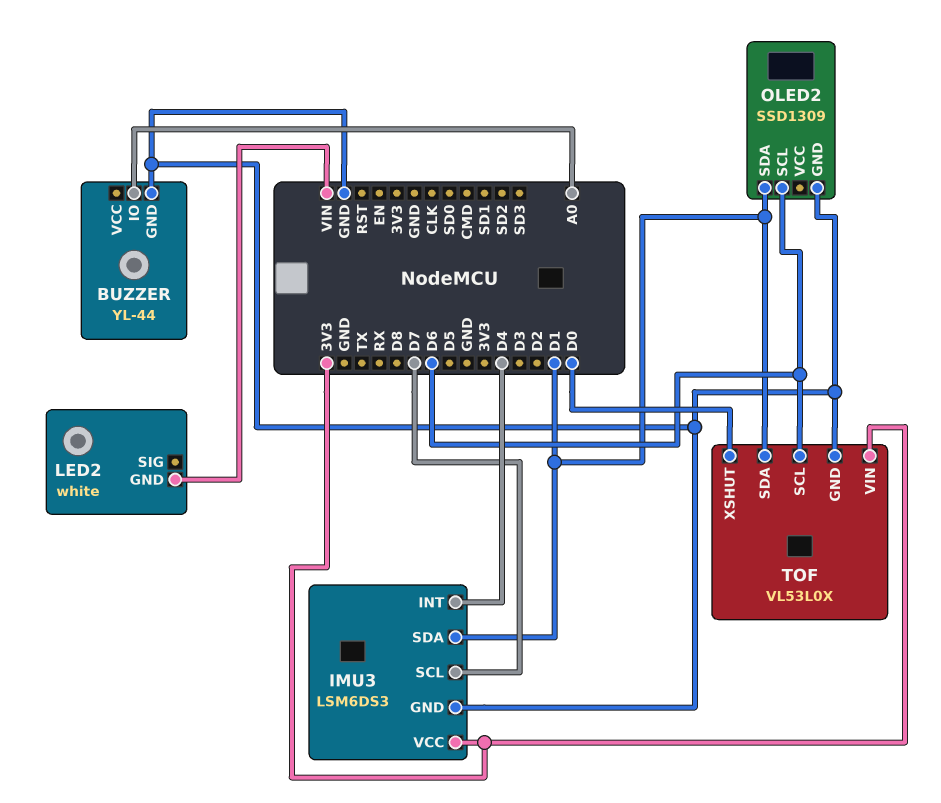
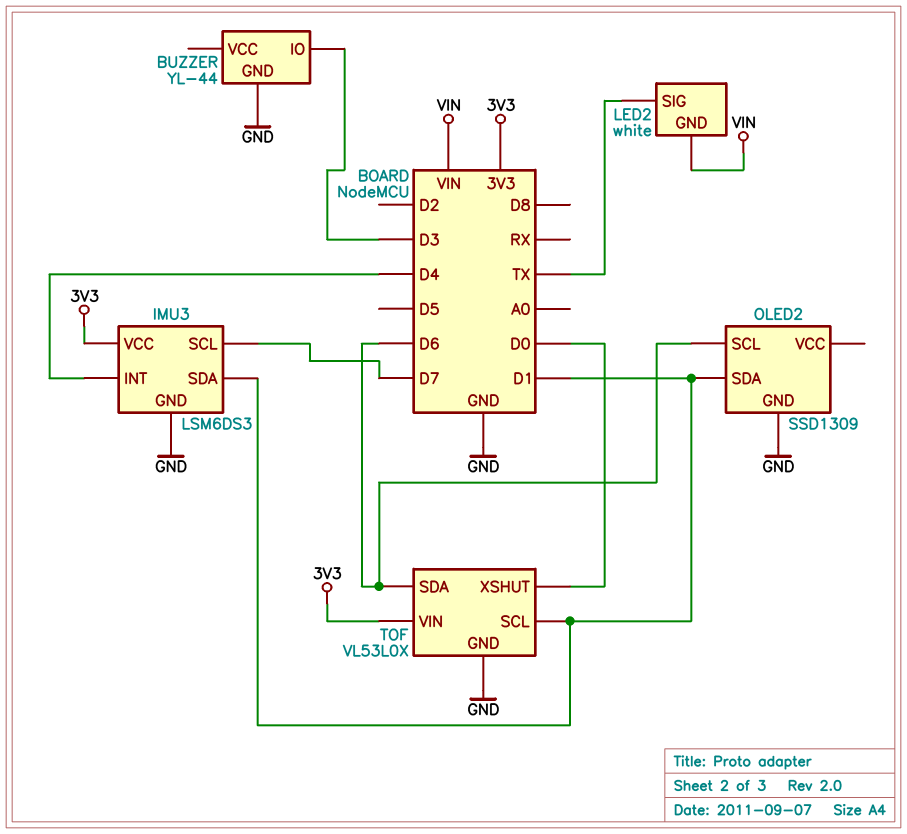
BUZZER pin IO: A0 -> D3
LED2 pin SIG: none -> TX
TOF pin SCL: D6 -> D1
TOF pin SDA: D1 -> D6

